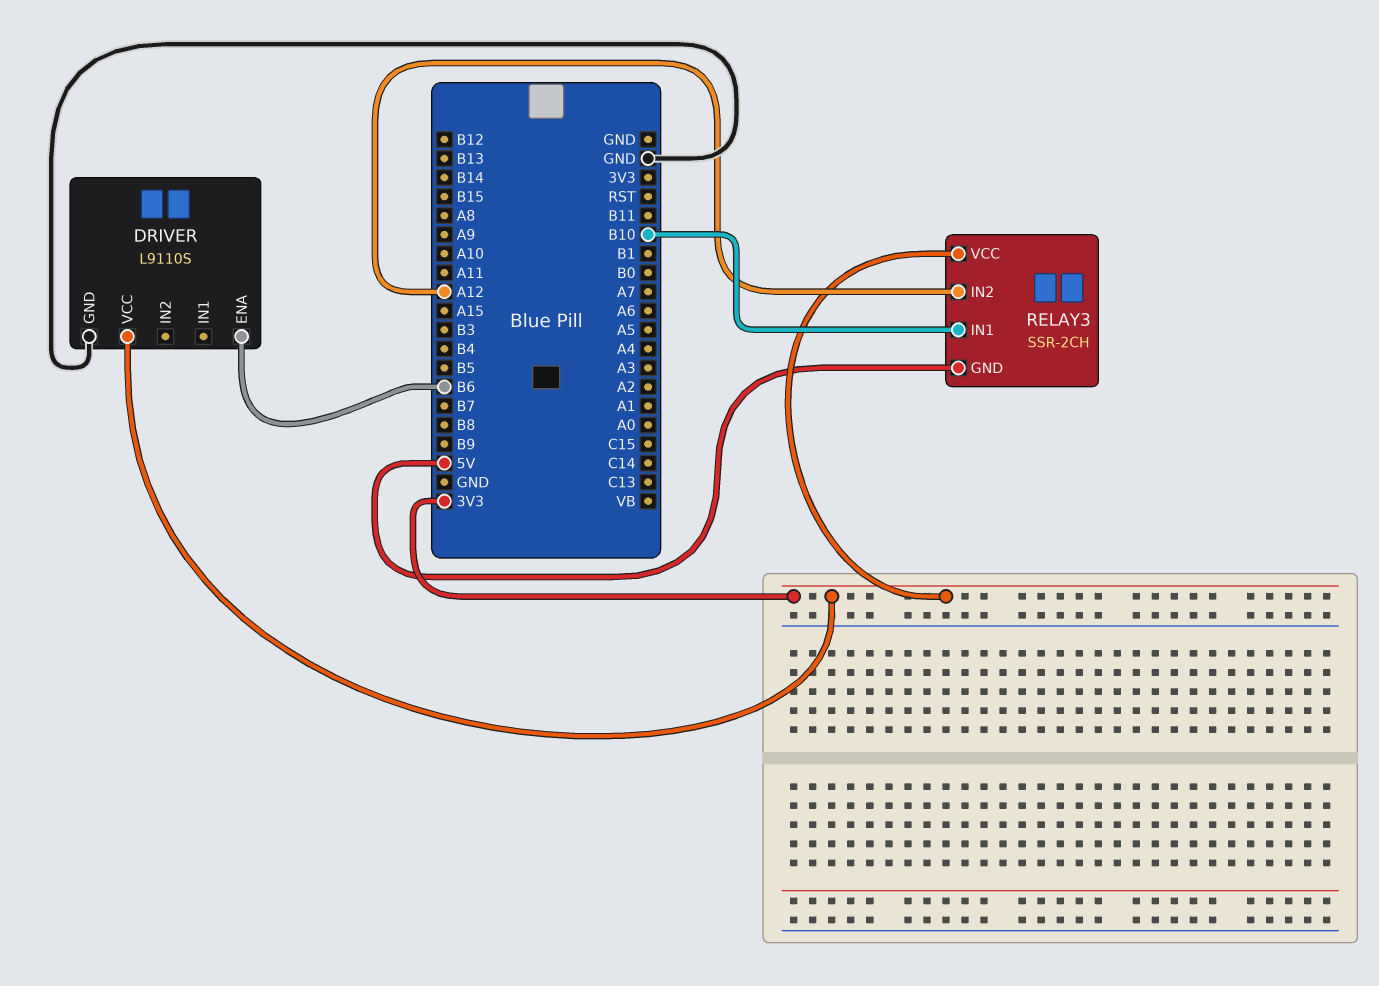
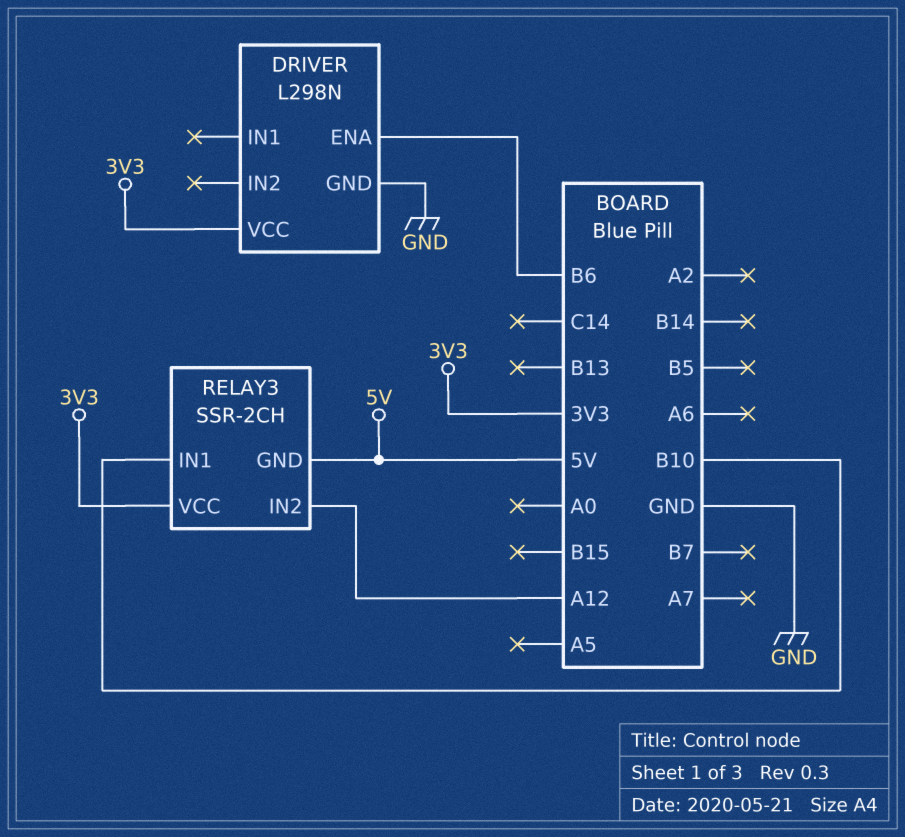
DRIVER: L9110S -> L298N

